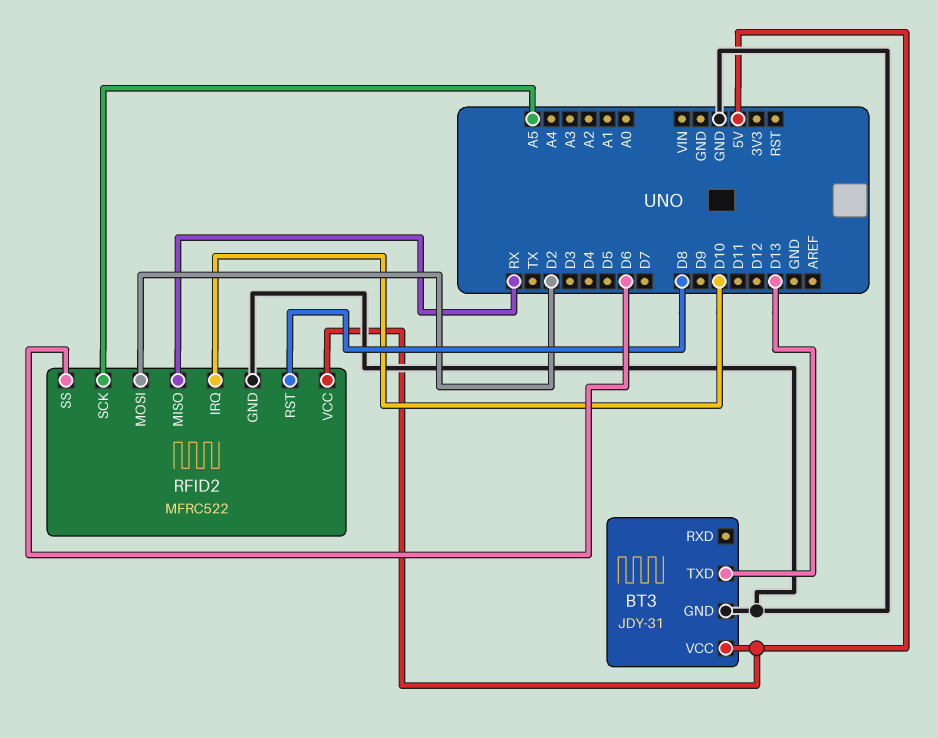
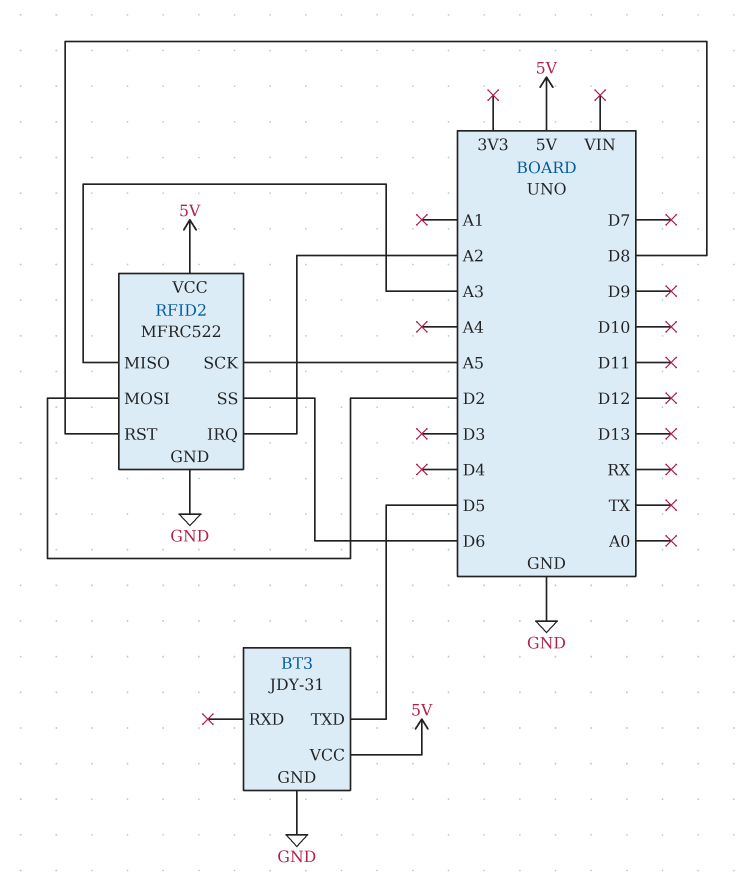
BT3 pin TXD: D13 -> D5
RFID2 pin IRQ: D10 -> A2
RFID2 pin MISO: RX -> A3

